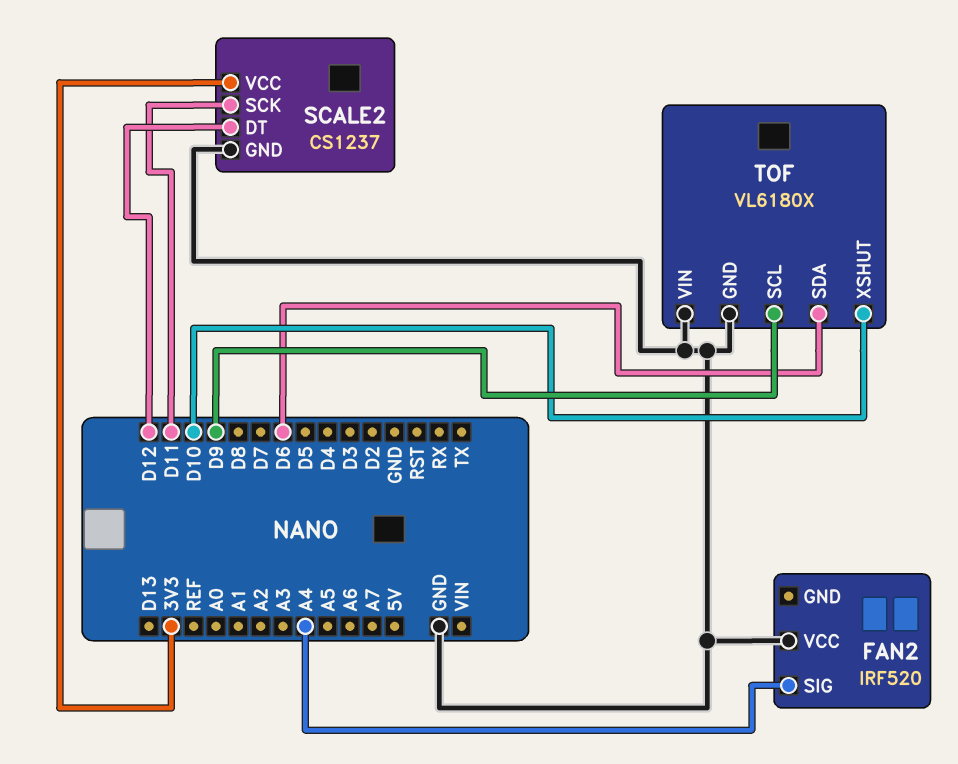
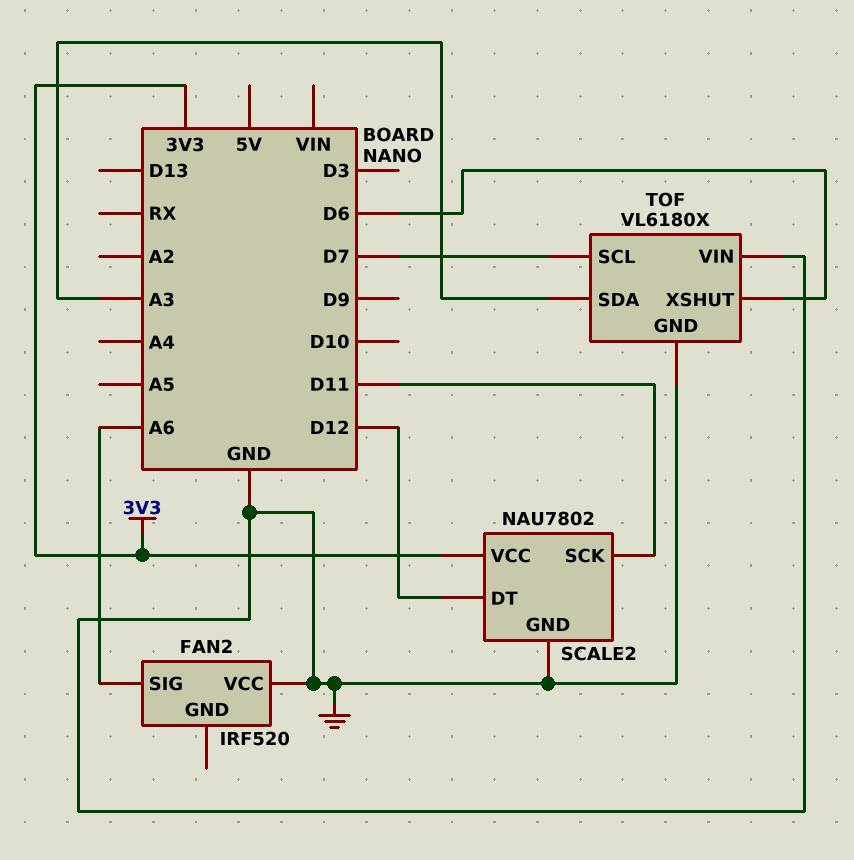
FAN2 pin SIG: A4 -> A6
SCALE2: CS1237 -> NAU7802
TOF pin SCL: D9 -> D7
TOF pin SDA: D6 -> A3
TOF pin XSHUT: D10 -> D6

